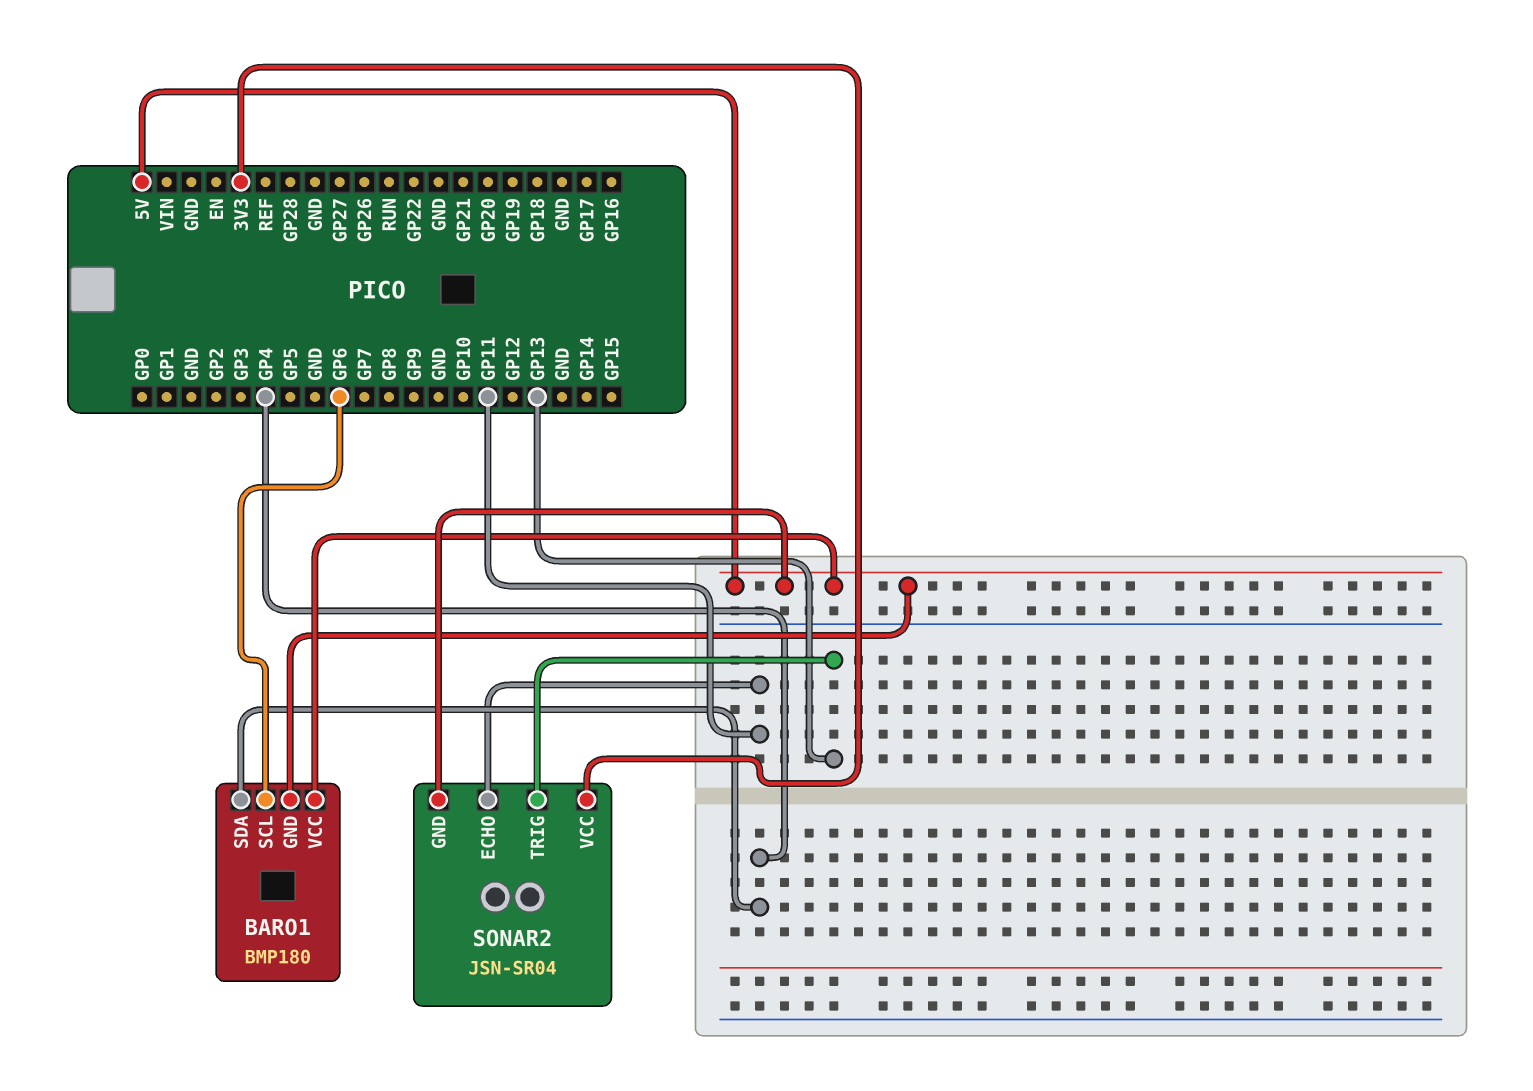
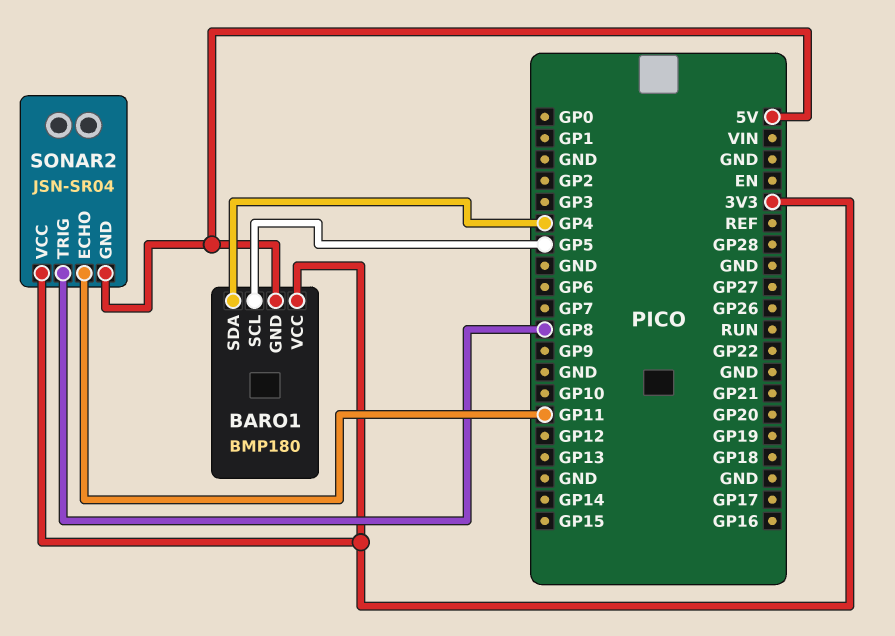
BARO1 pin SCL: GP6 -> GP5
BARO1 pin VCC: 5V -> 3V3
SONAR2 pin TRIG: GP13 -> GP8

